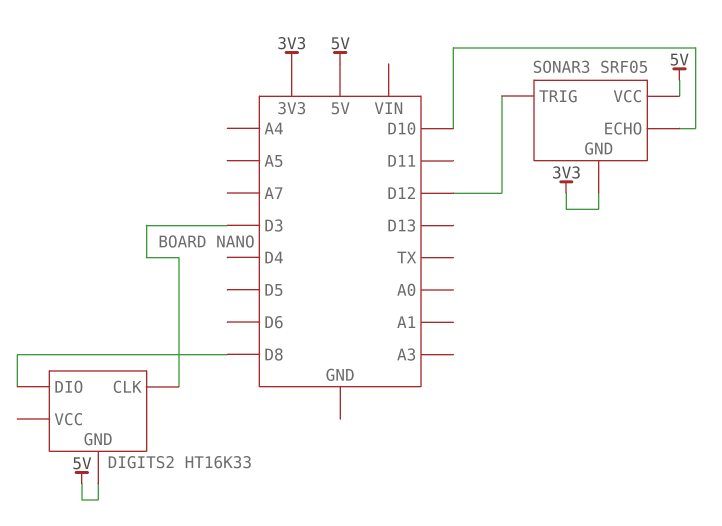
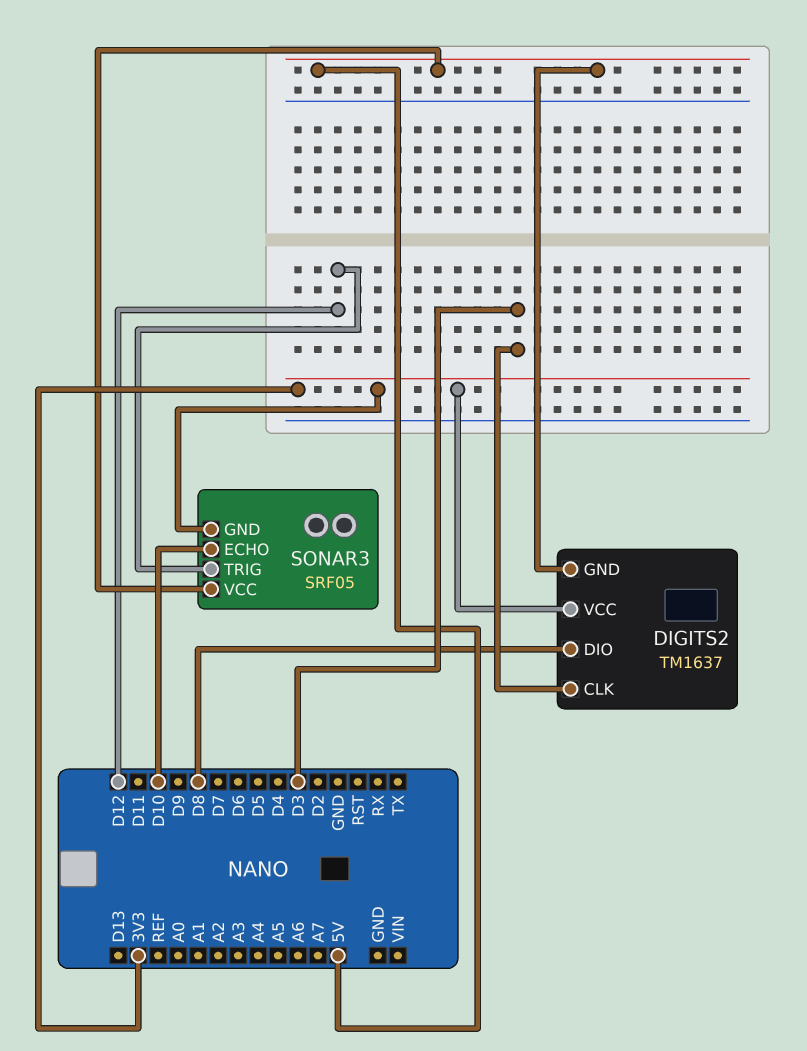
DIGITS2: HT16K33 -> TM1637
DIGITS2 pin VCC: none -> 3V3

